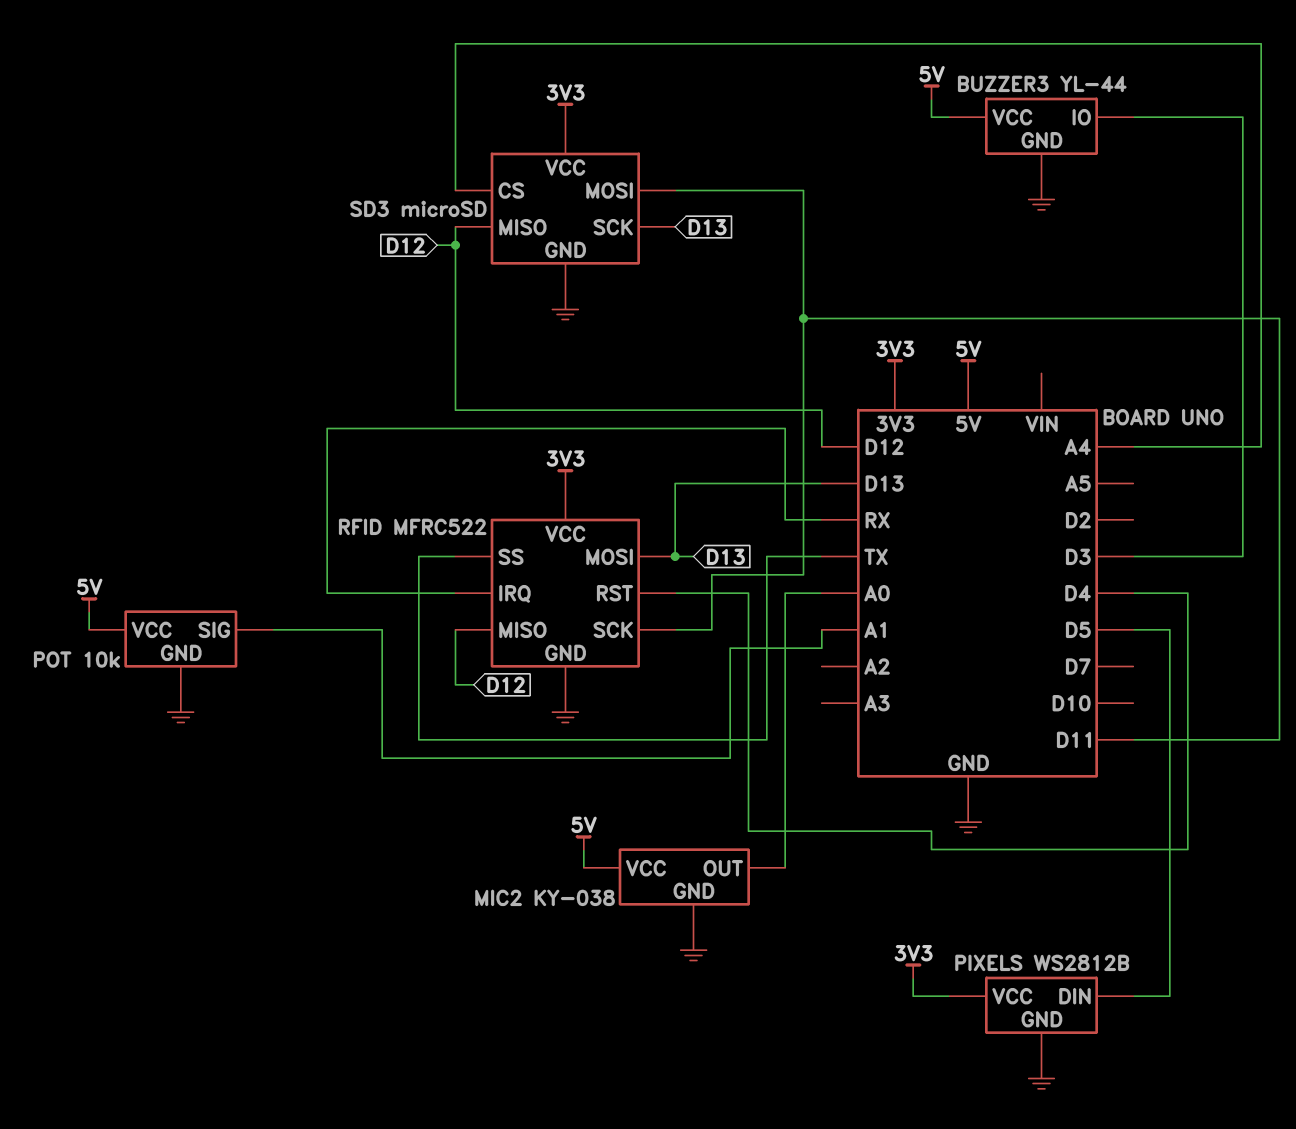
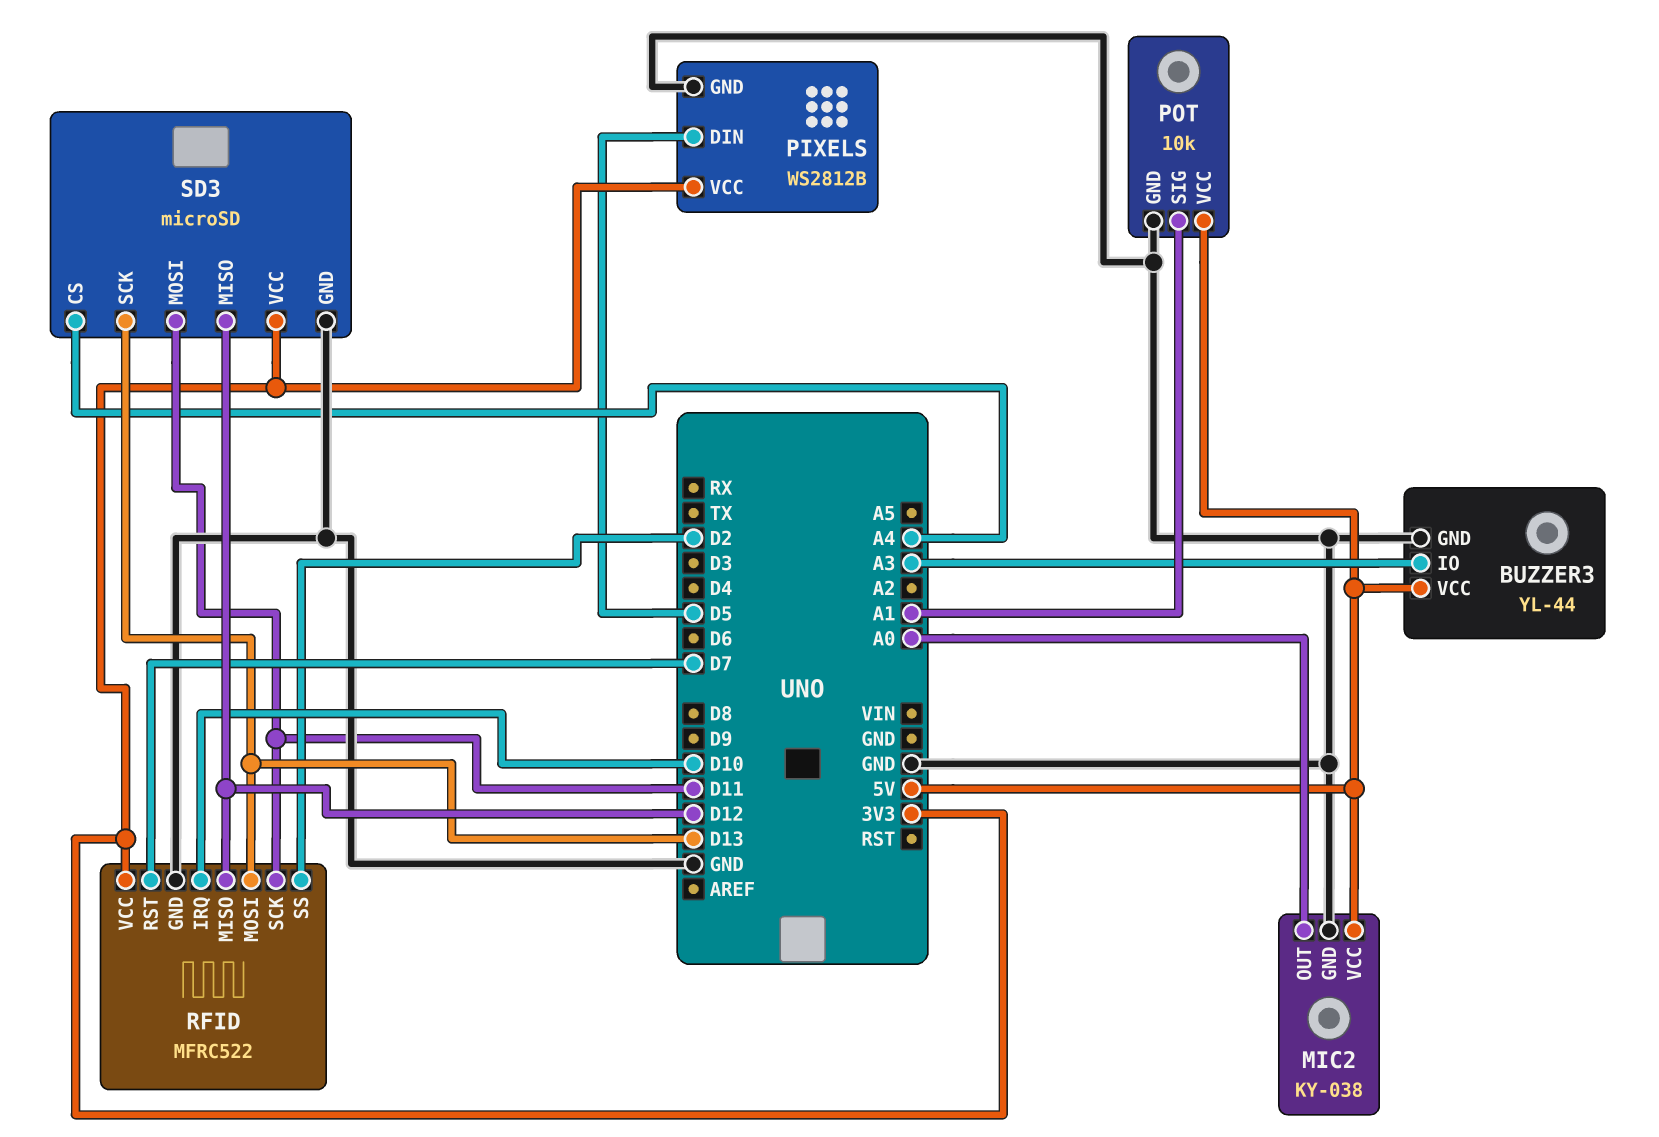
BUZZER3 pin IO: D3 -> A3
RFID pin IRQ: RX -> D10
RFID pin RST: D4 -> D7
RFID pin SS: TX -> D2

